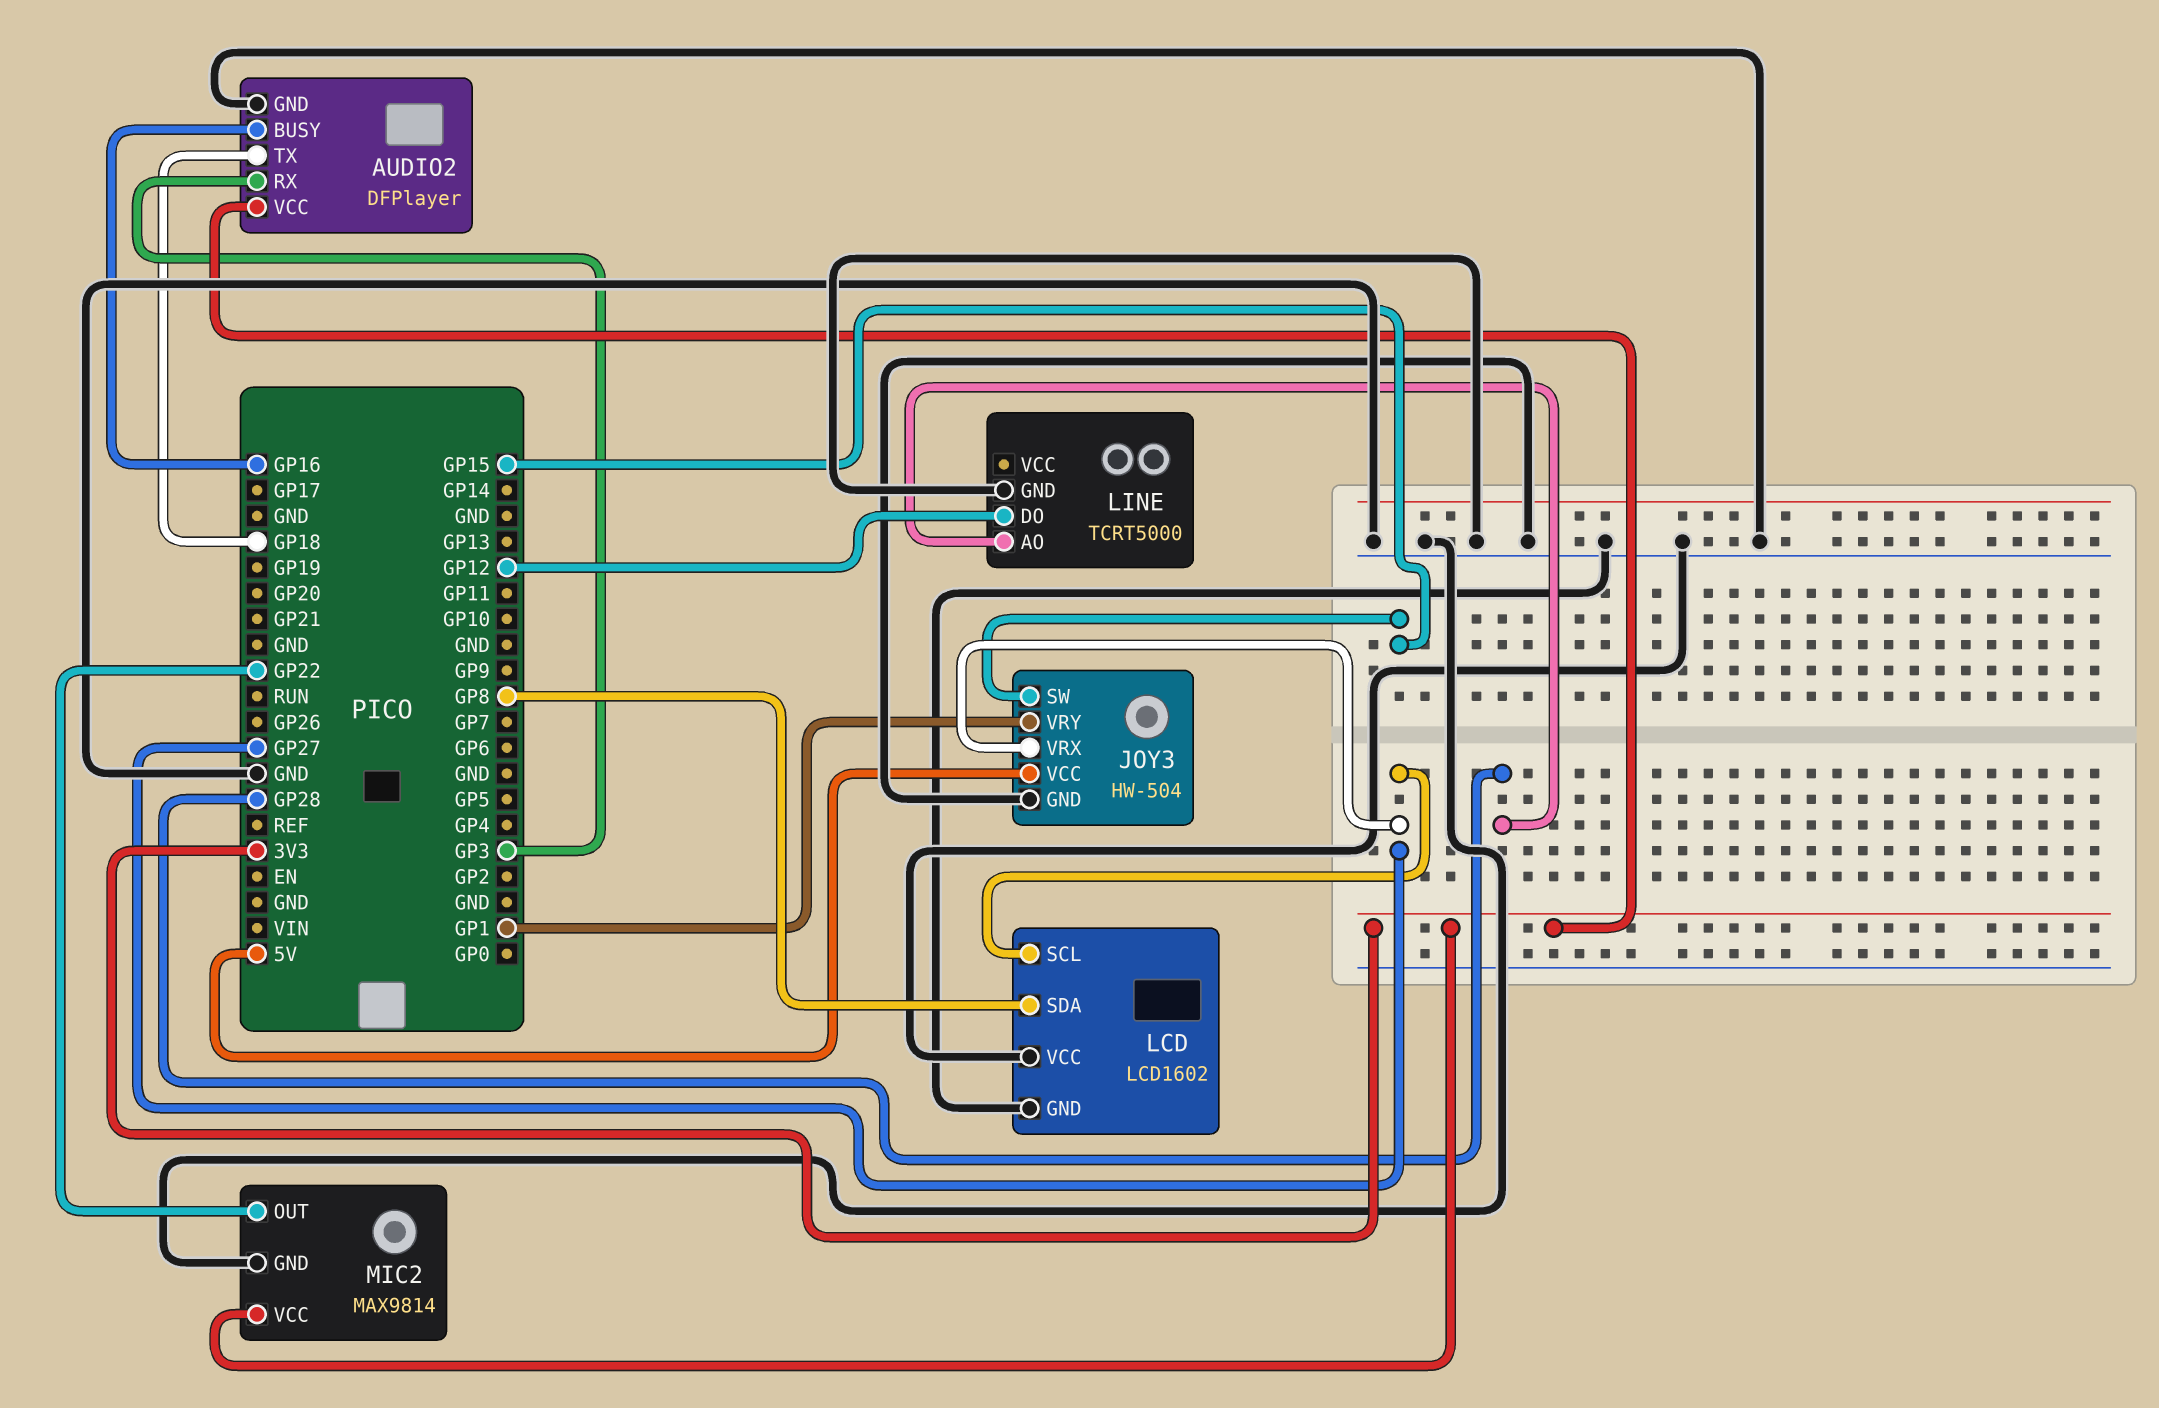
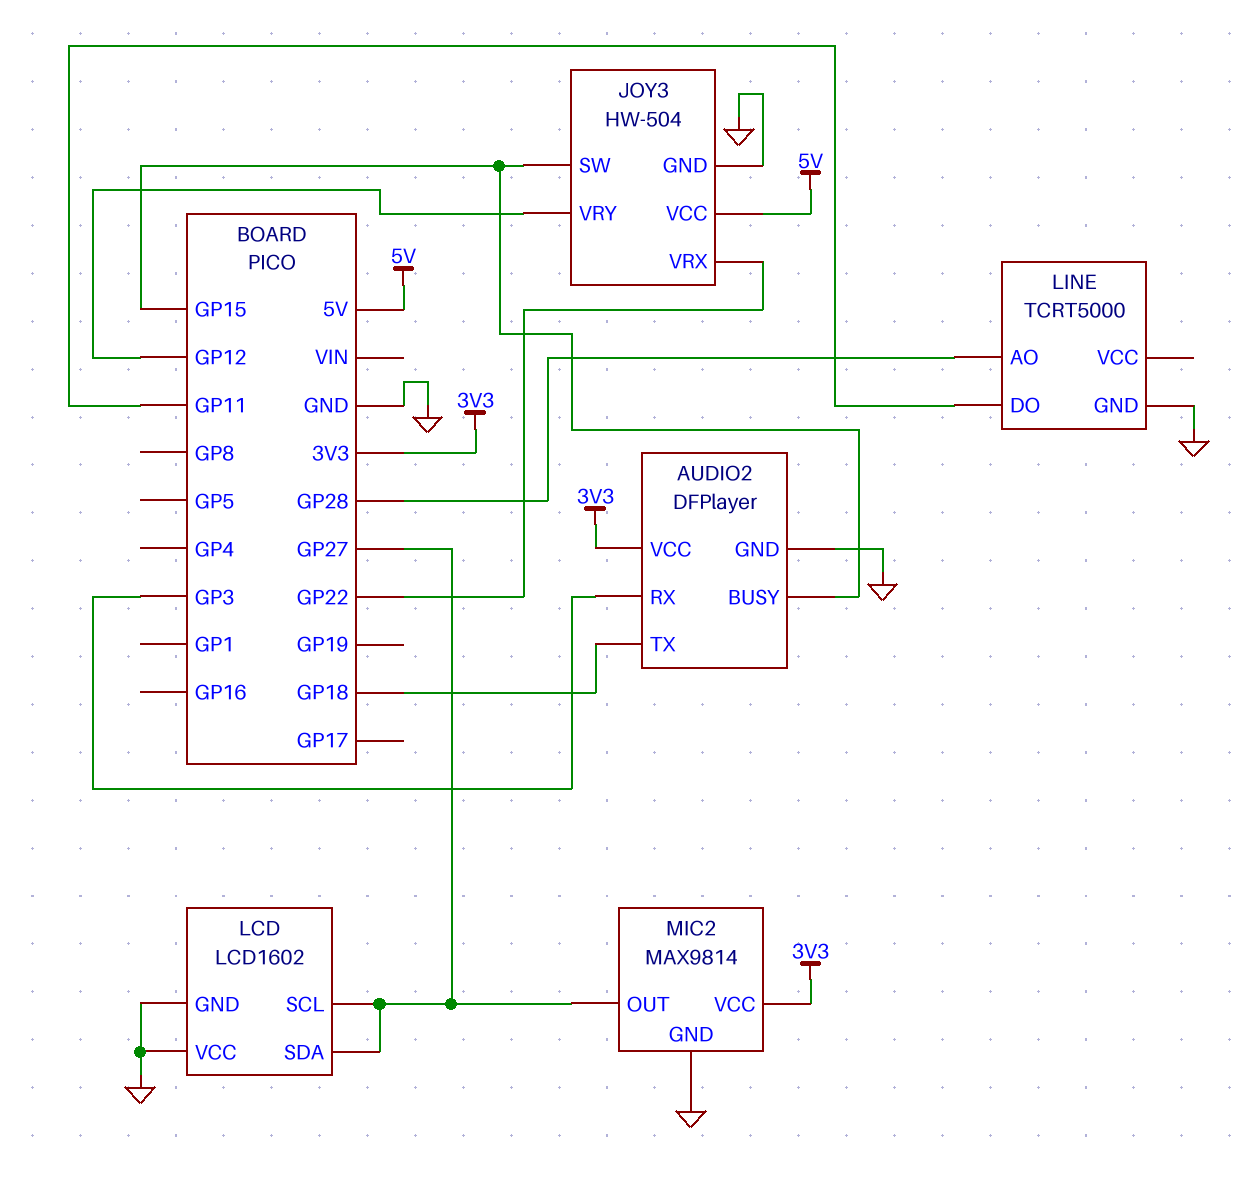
AUDIO2 pin BUSY: GP16 -> GP15
JOY3 pin VRX: GP27 -> GP22
JOY3 pin VRY: GP1 -> GP12
LCD pin SDA: GP8 -> GP27
LINE pin DO: GP12 -> GP11
MIC2 pin OUT: GP22 -> GP27

